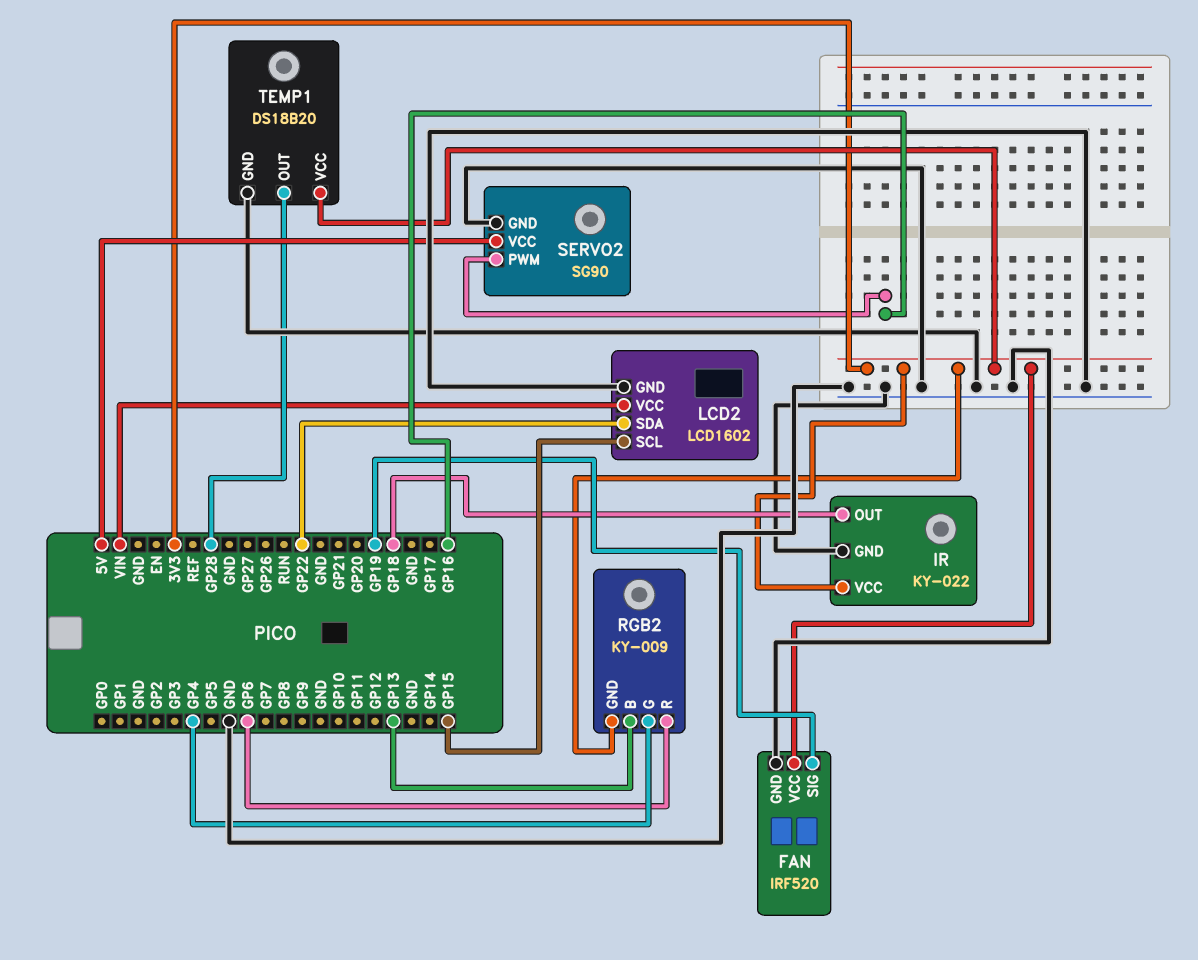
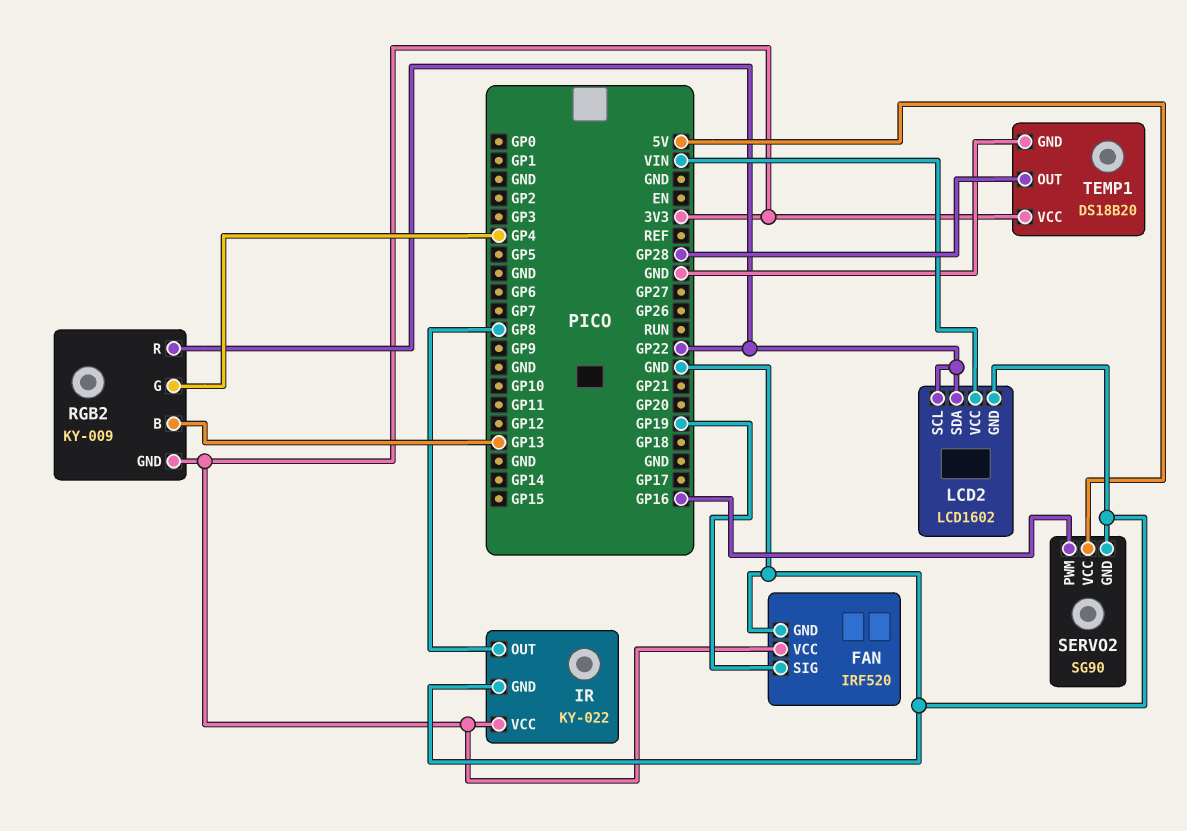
IR pin OUT: GP18 -> GP8
LCD2 pin SCL: GP15 -> GP22
RGB2 pin R: GP6 -> GP22

